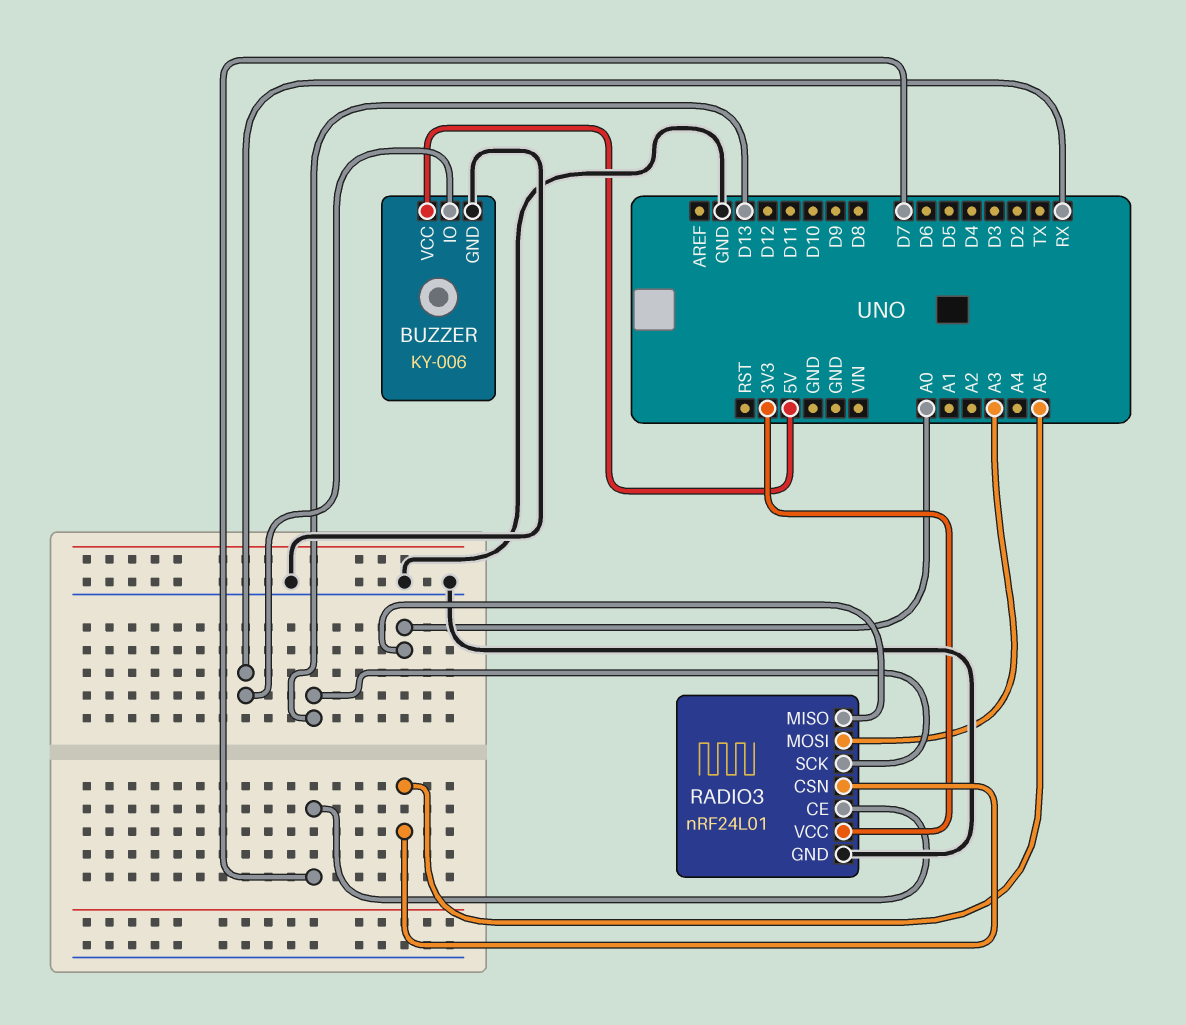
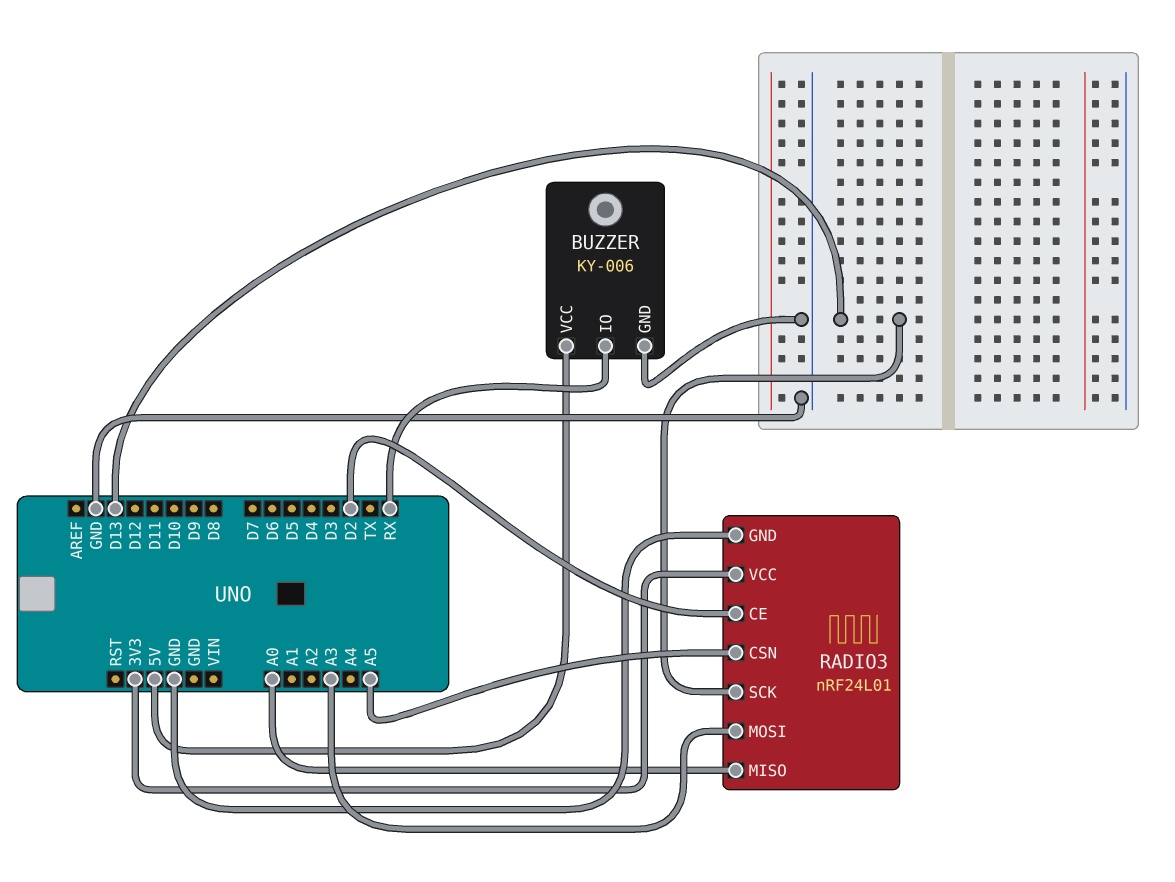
RADIO3 pin CE: D7 -> D2

